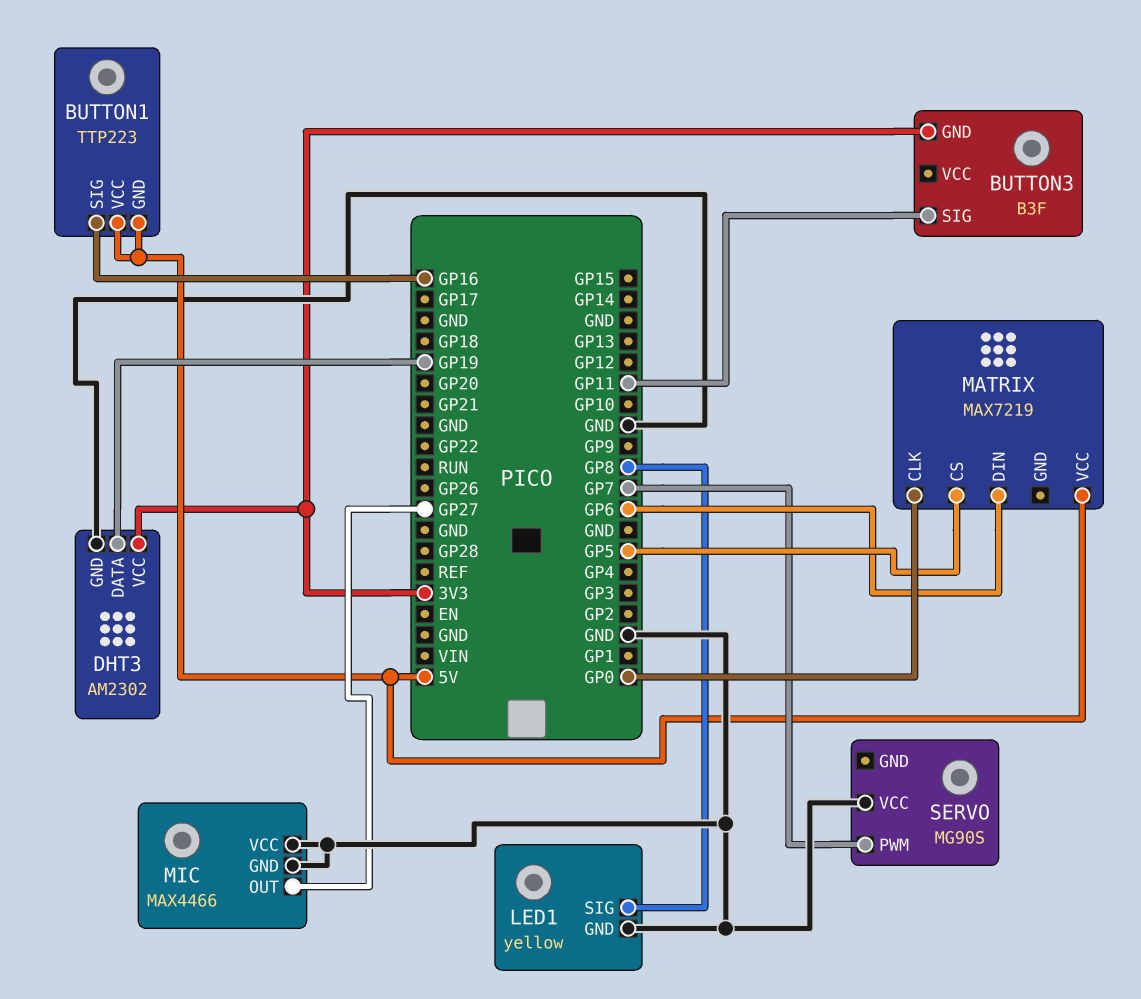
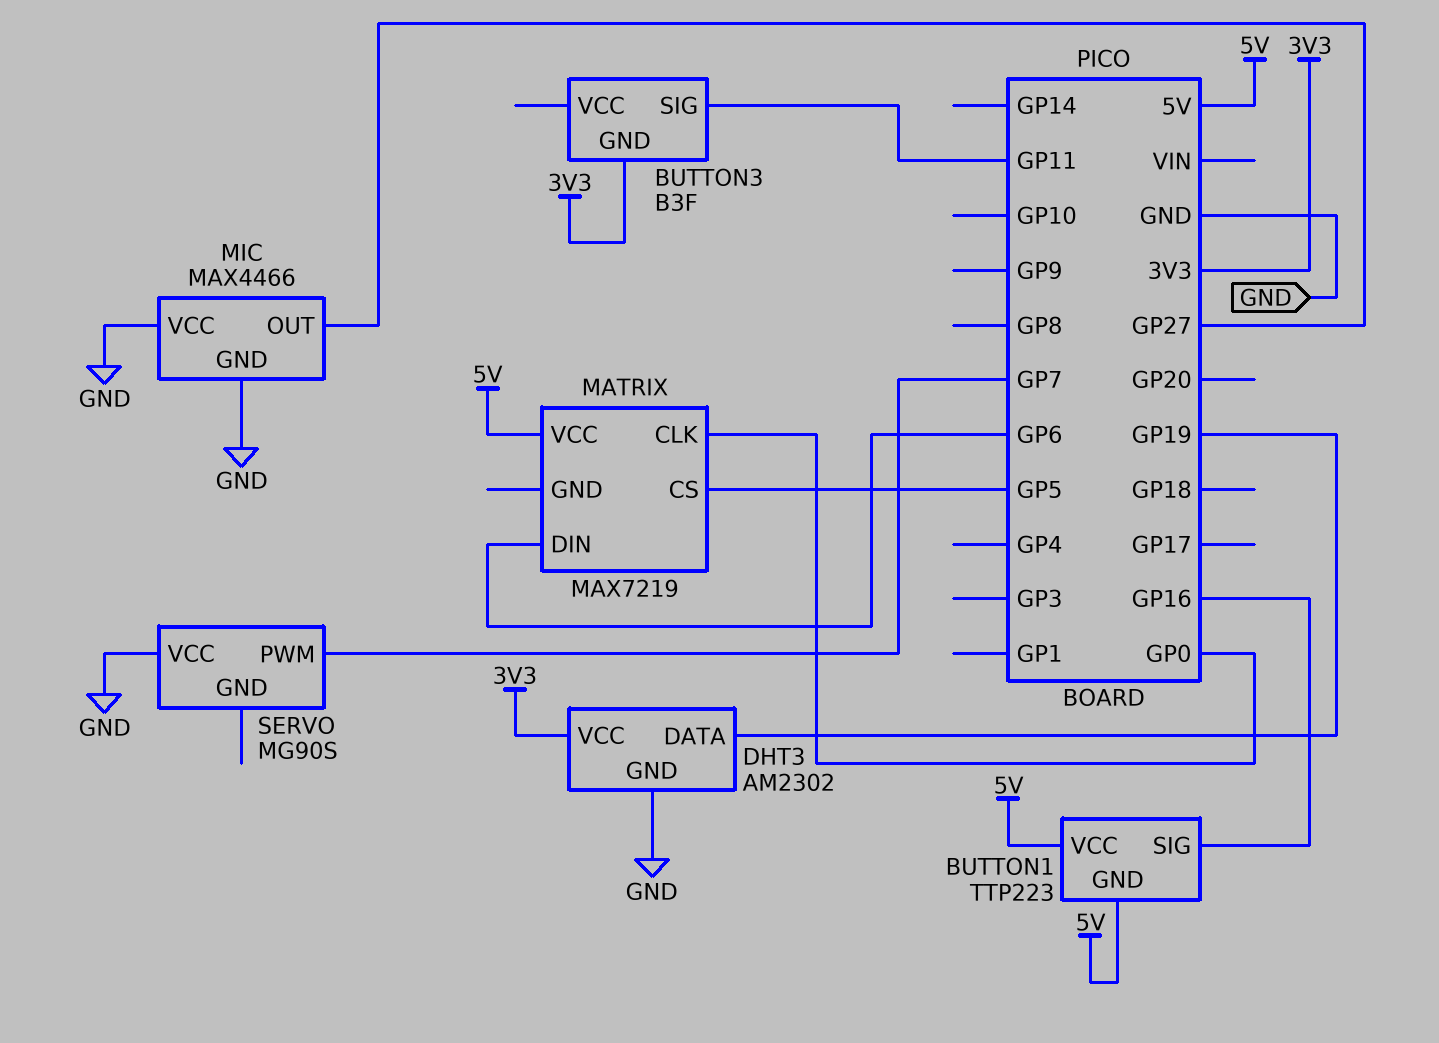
LED1: yellow -> none
LED1 pin GND: GND -> none
LED1 pin SIG: GP8 -> none

